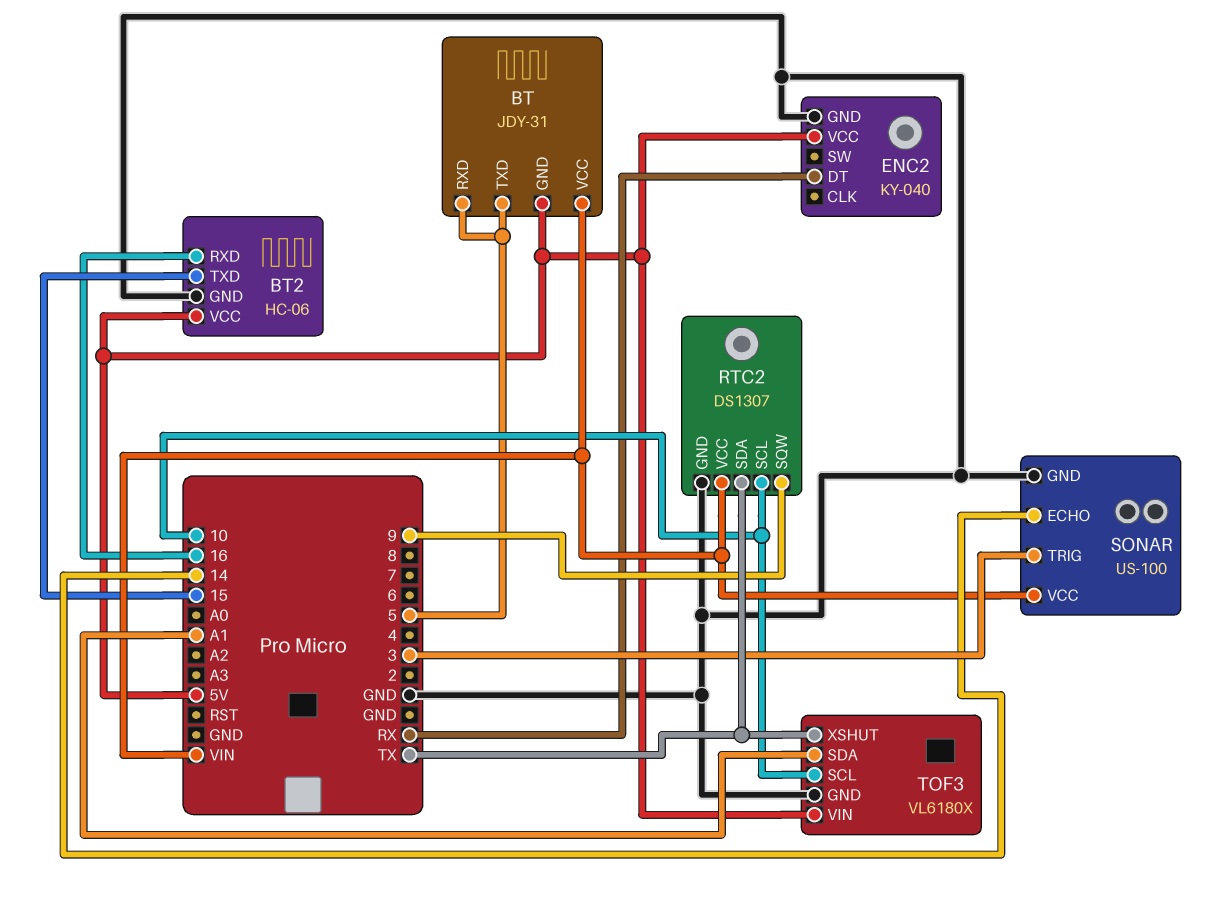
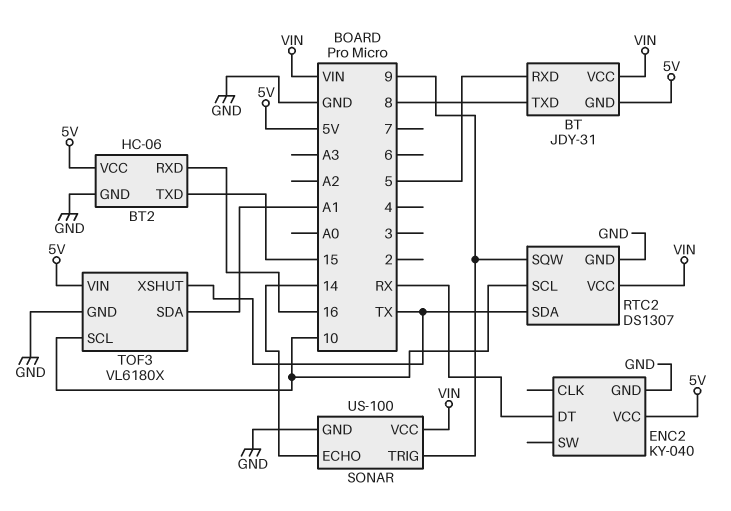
BT pin TXD: 5 -> 8
SONAR pin TRIG: 3 -> 9

